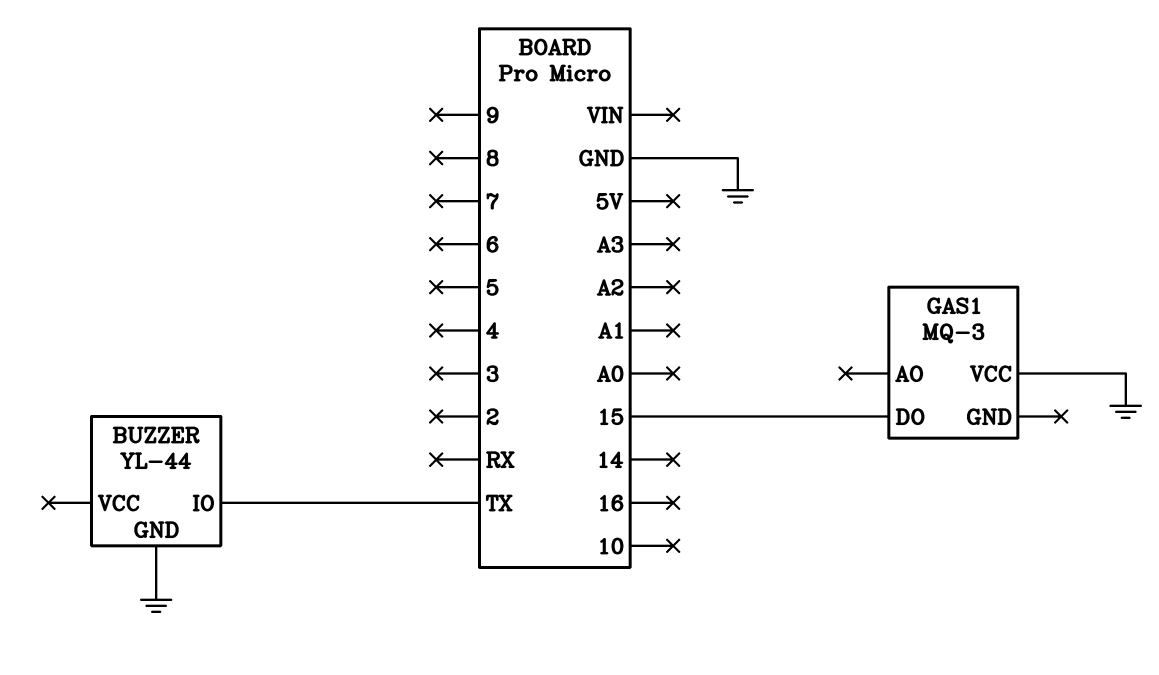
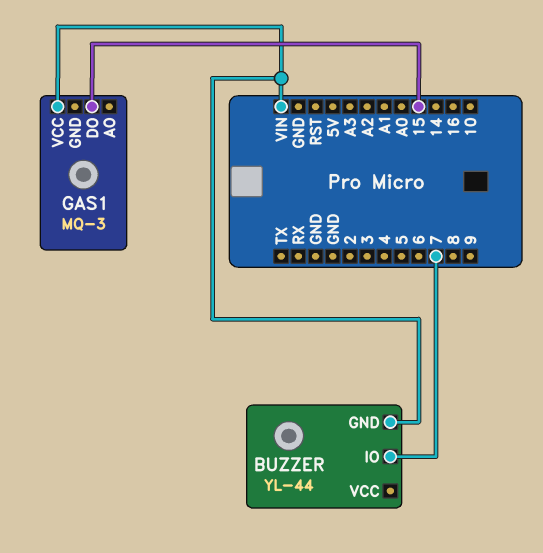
BUZZER pin GND: GND -> VIN
BUZZER pin IO: TX -> 7
GAS1 pin VCC: GND -> VIN

